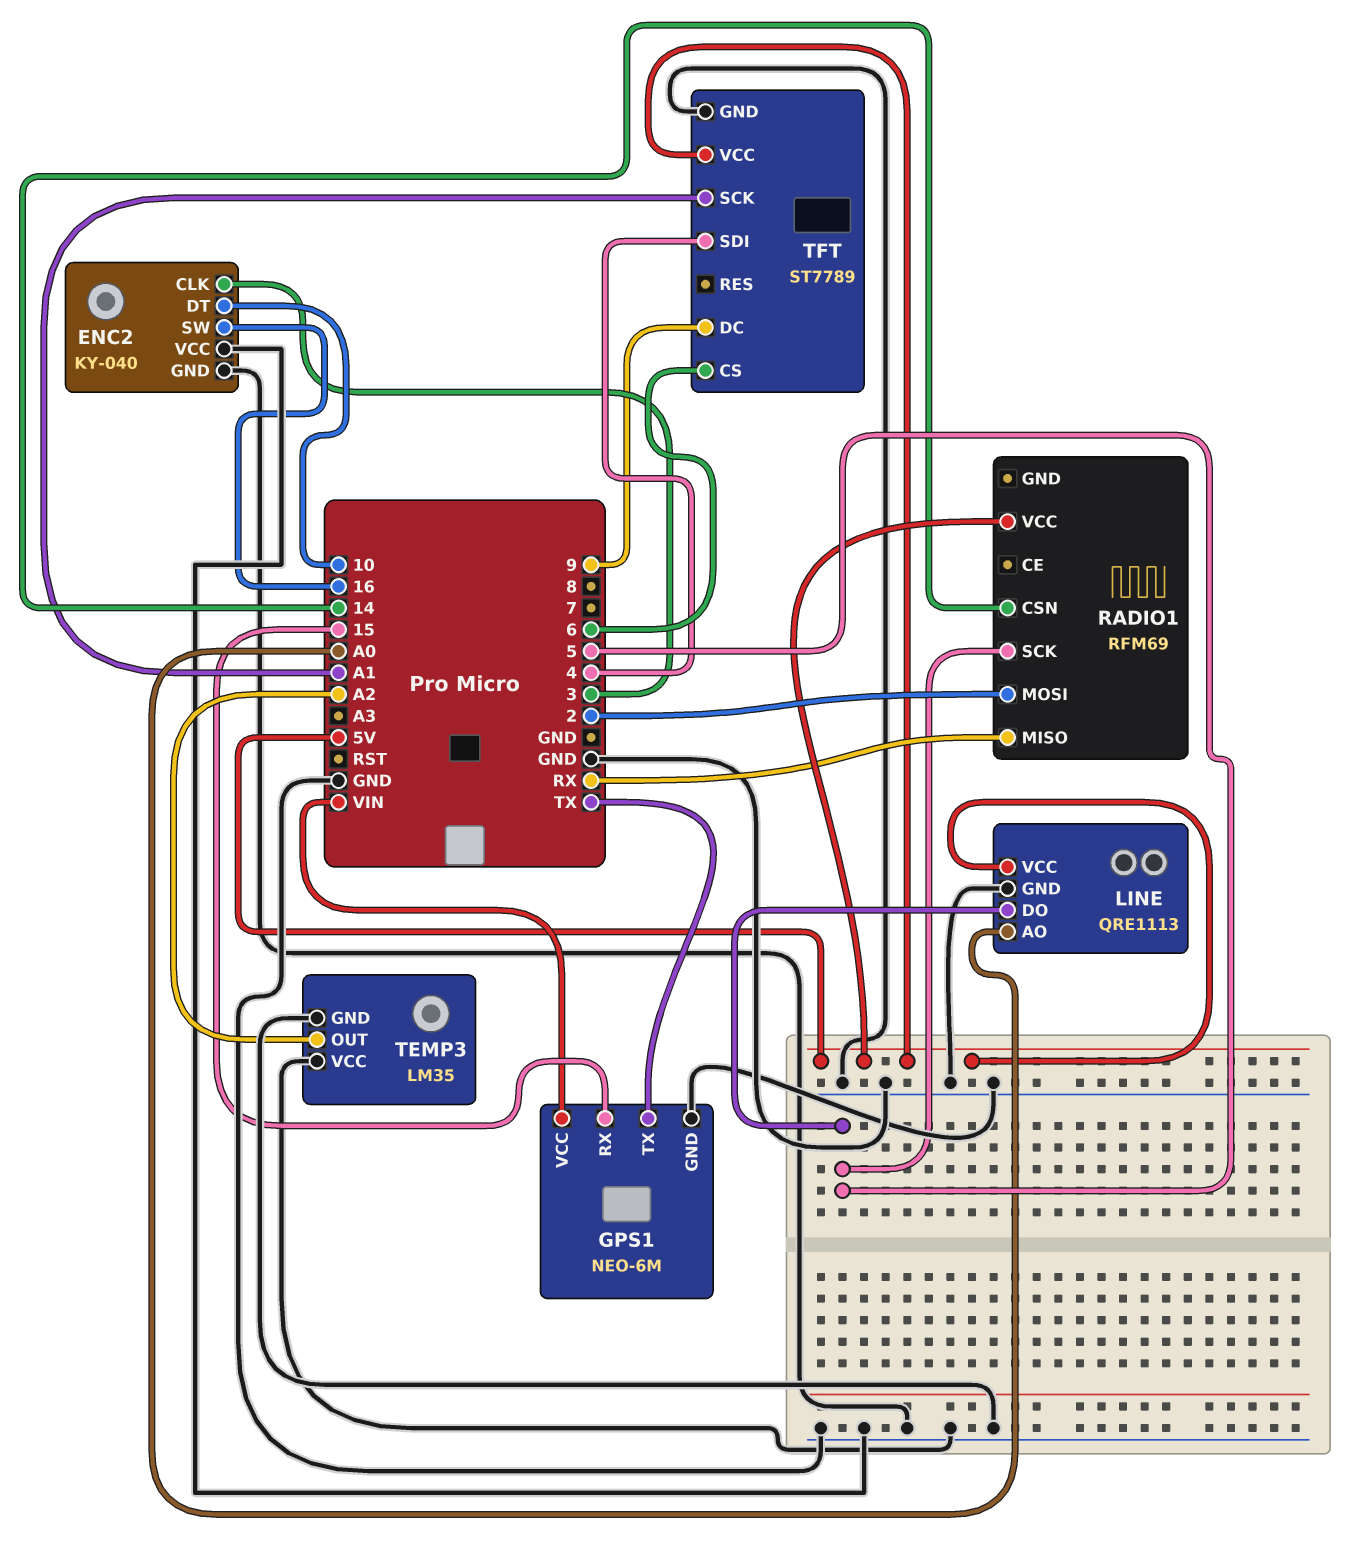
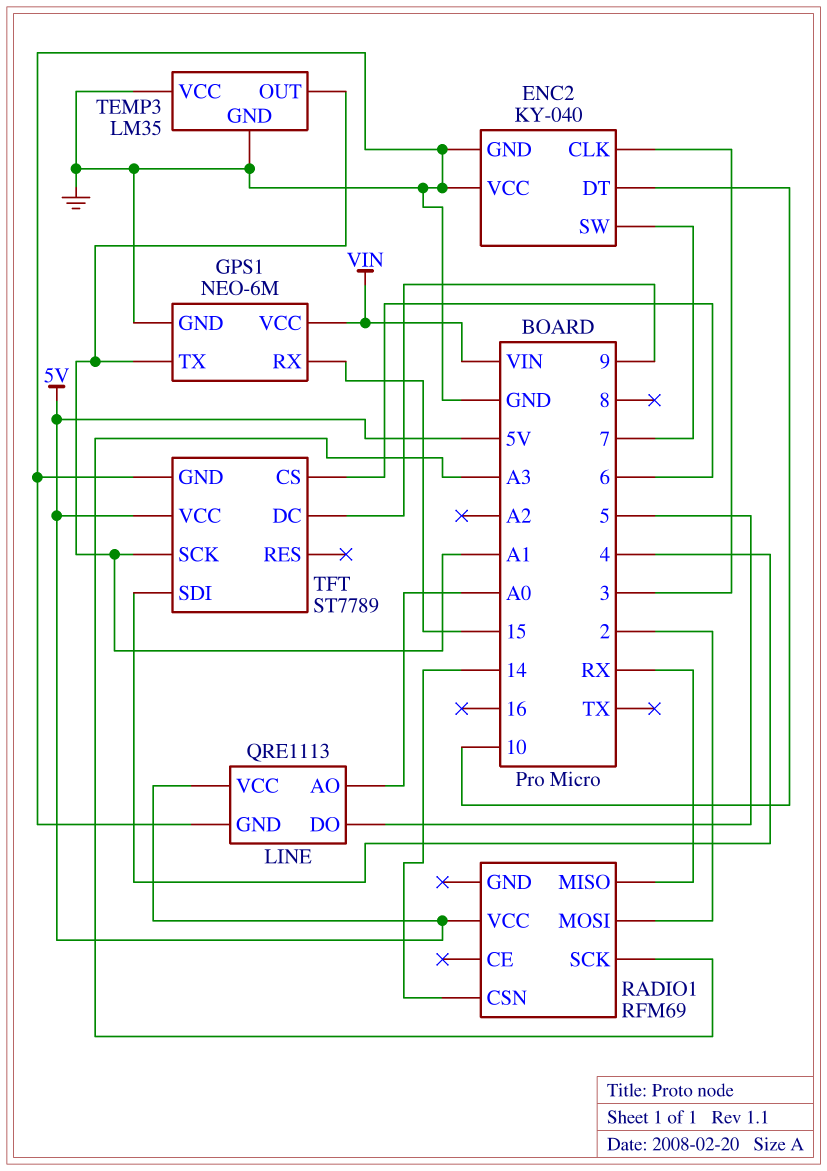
ENC2 pin SW: 16 -> 7
GPS1 pin TX: TX -> A1
RADIO1 pin SCK: 5 -> A3
TEMP3 pin OUT: A2 -> A1

